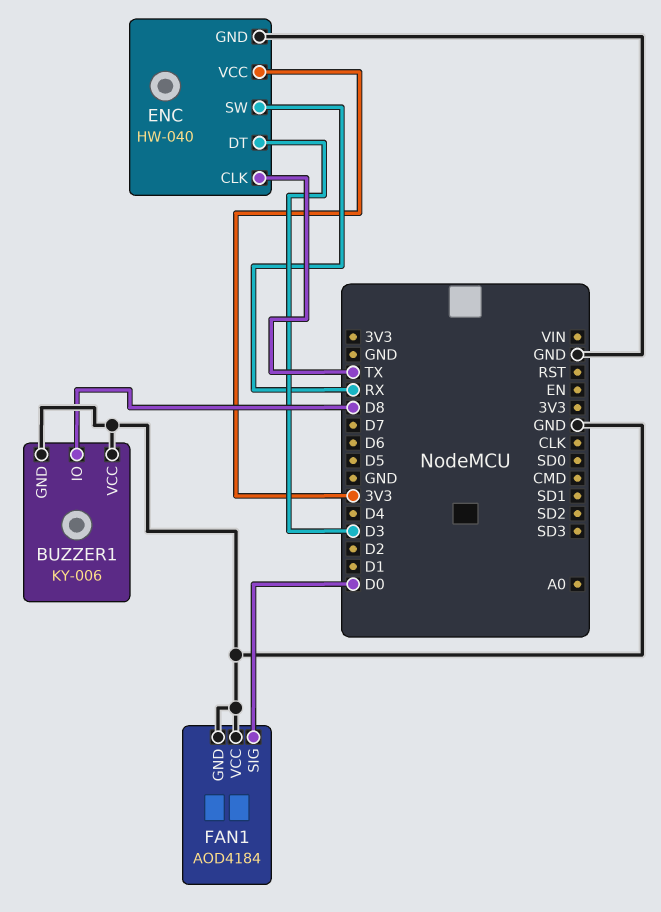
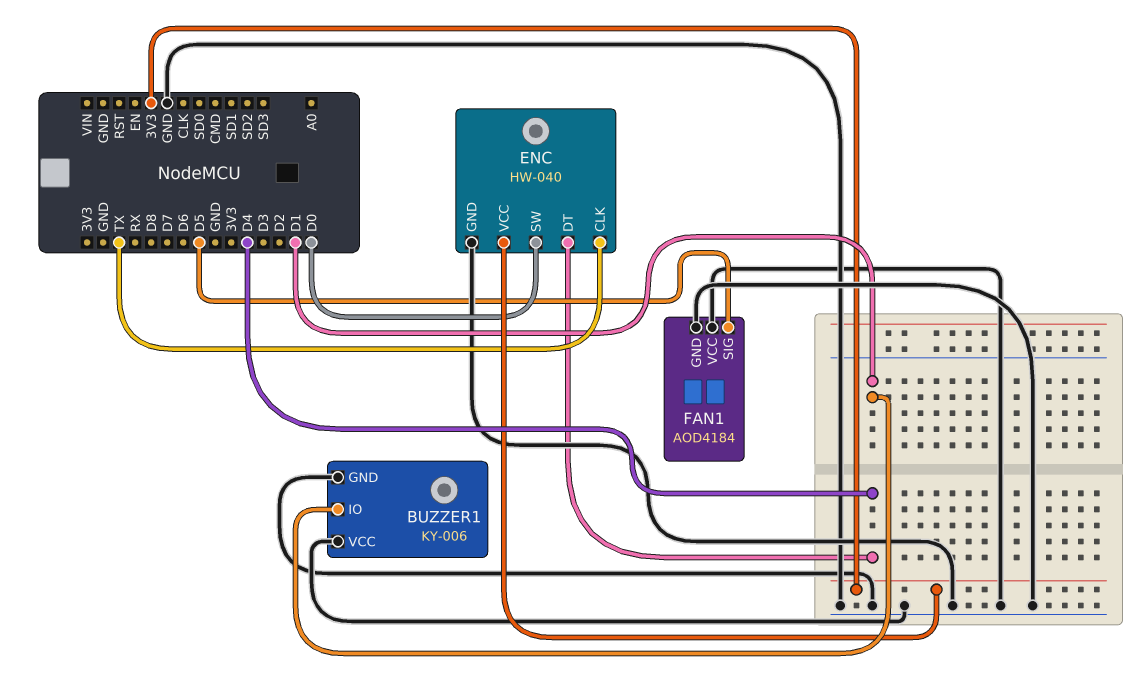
BUZZER1 pin IO: D8 -> D1
ENC pin DT: D3 -> D4
ENC pin SW: RX -> D0
FAN1 pin SIG: D0 -> D5

